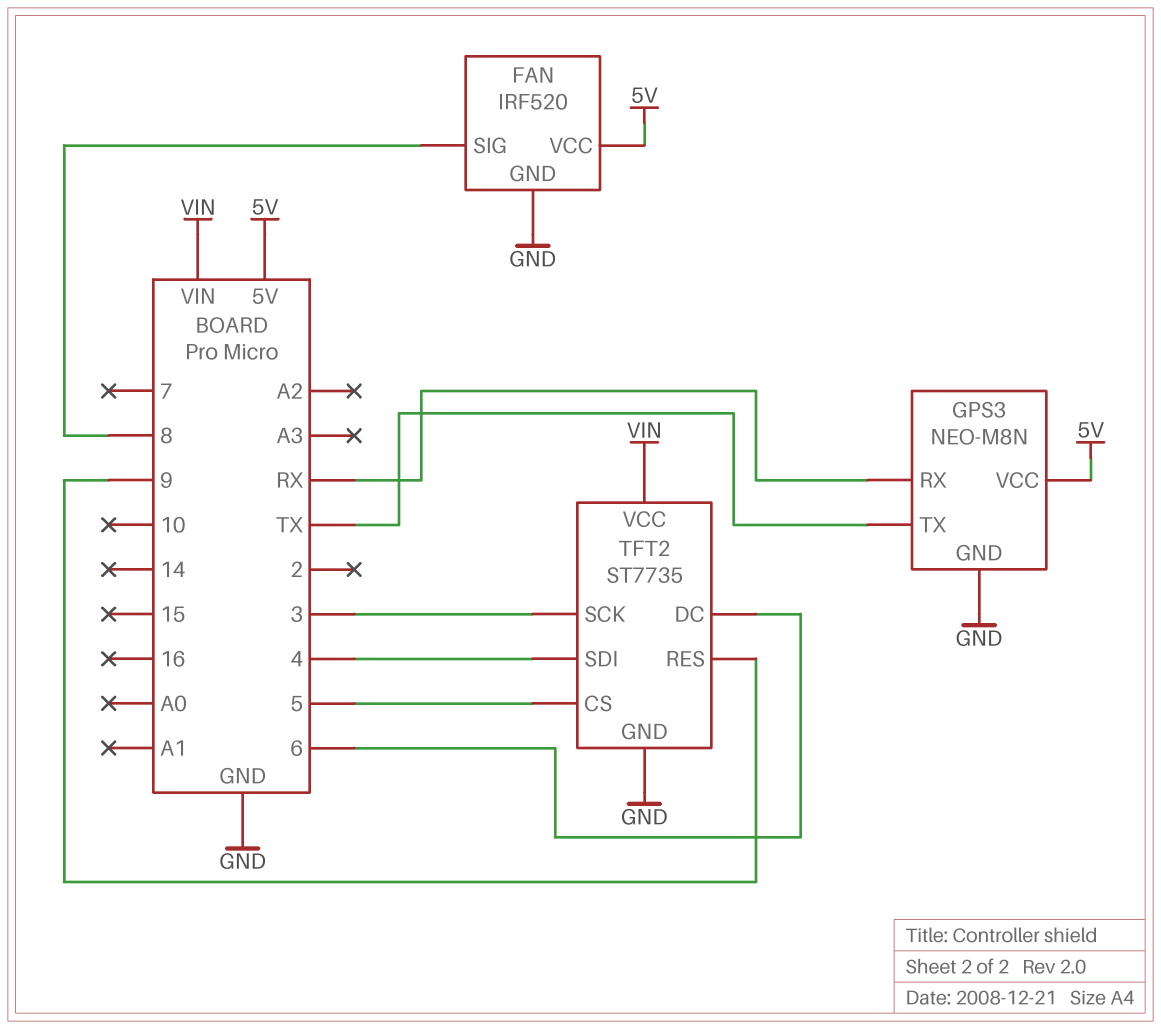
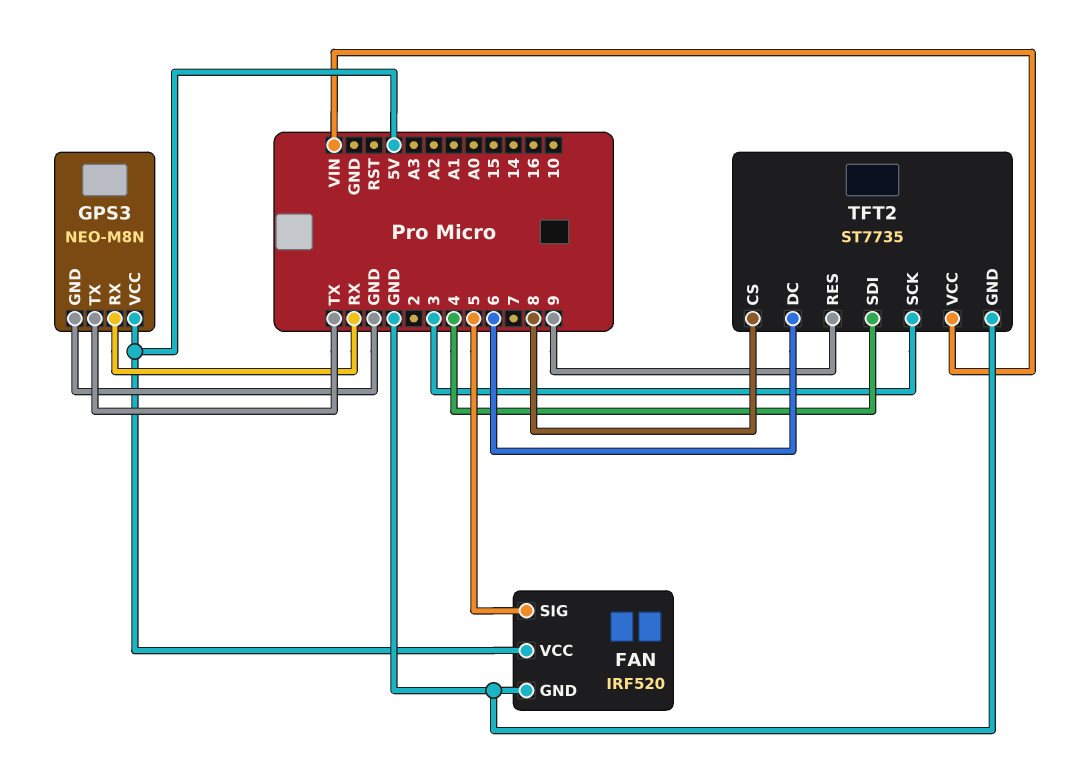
FAN pin SIG: 8 -> 5
TFT2 pin CS: 5 -> 8

